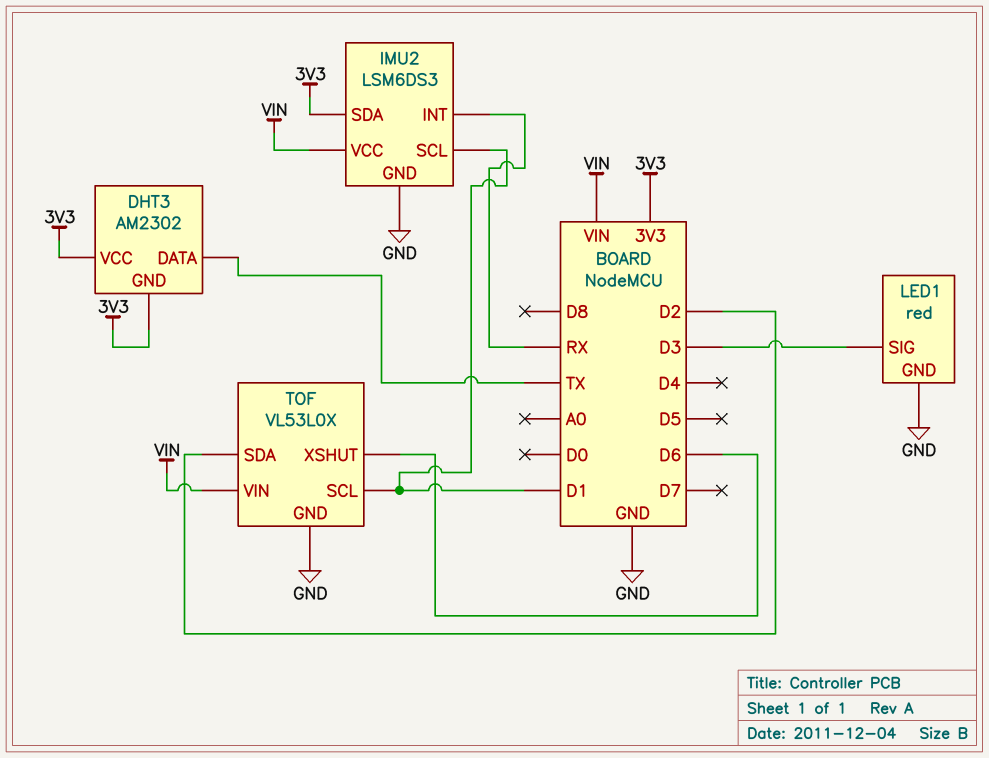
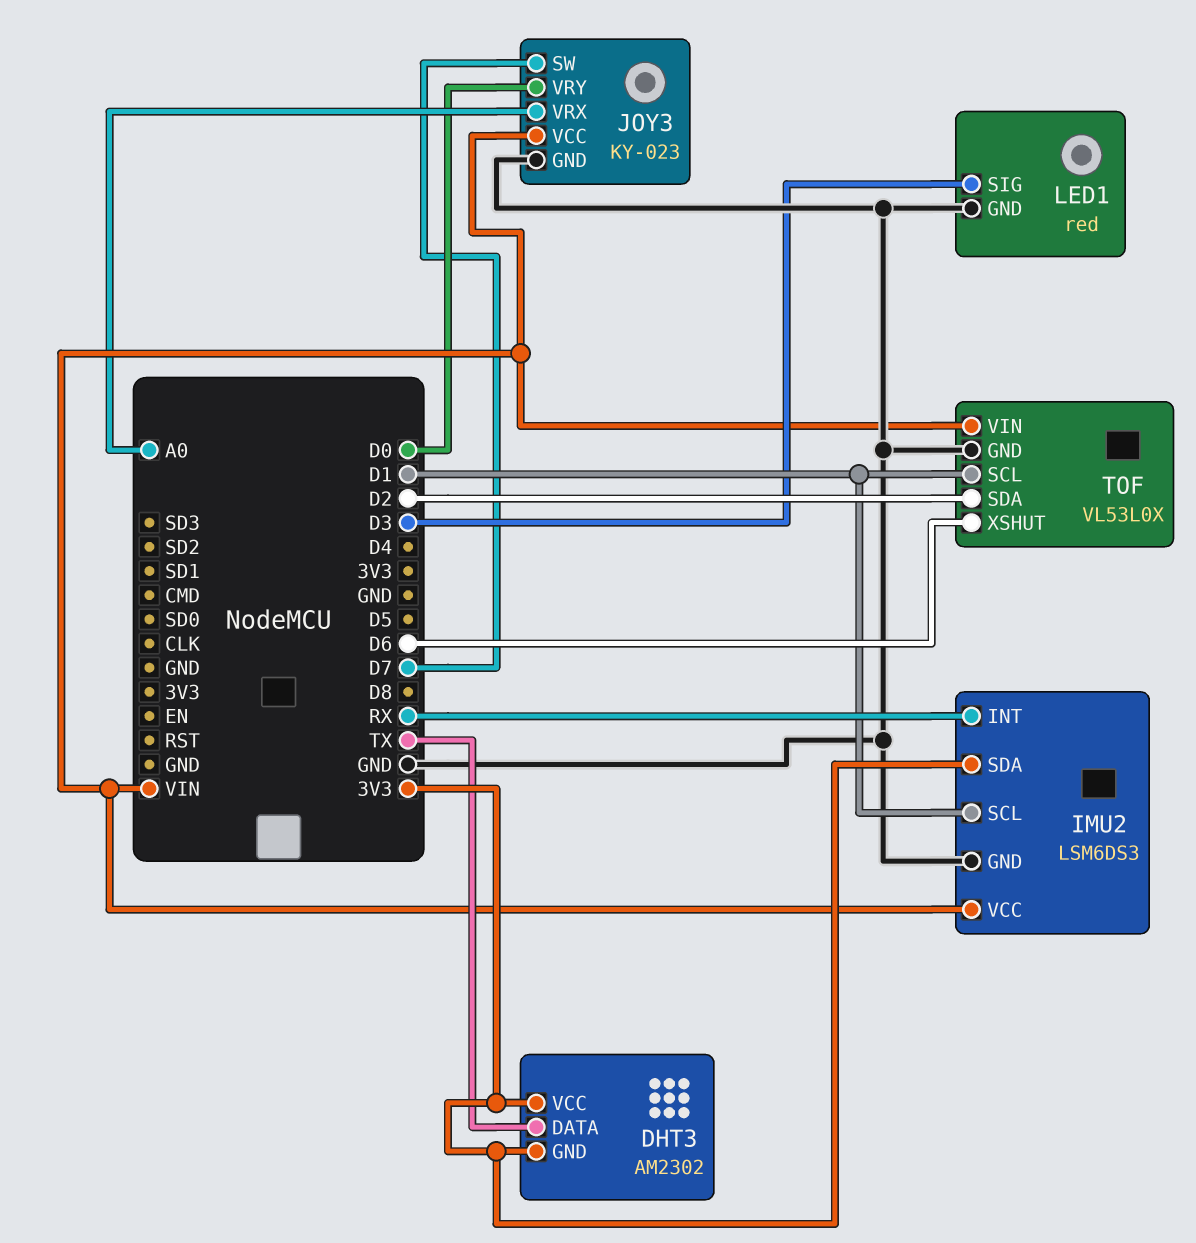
JOY3: none -> KY-023
JOY3 pin GND: none -> GND
JOY3 pin SW: none -> D7
JOY3 pin VCC: none -> VIN
JOY3 pin VRX: none -> A0
JOY3 pin VRY: none -> D0

